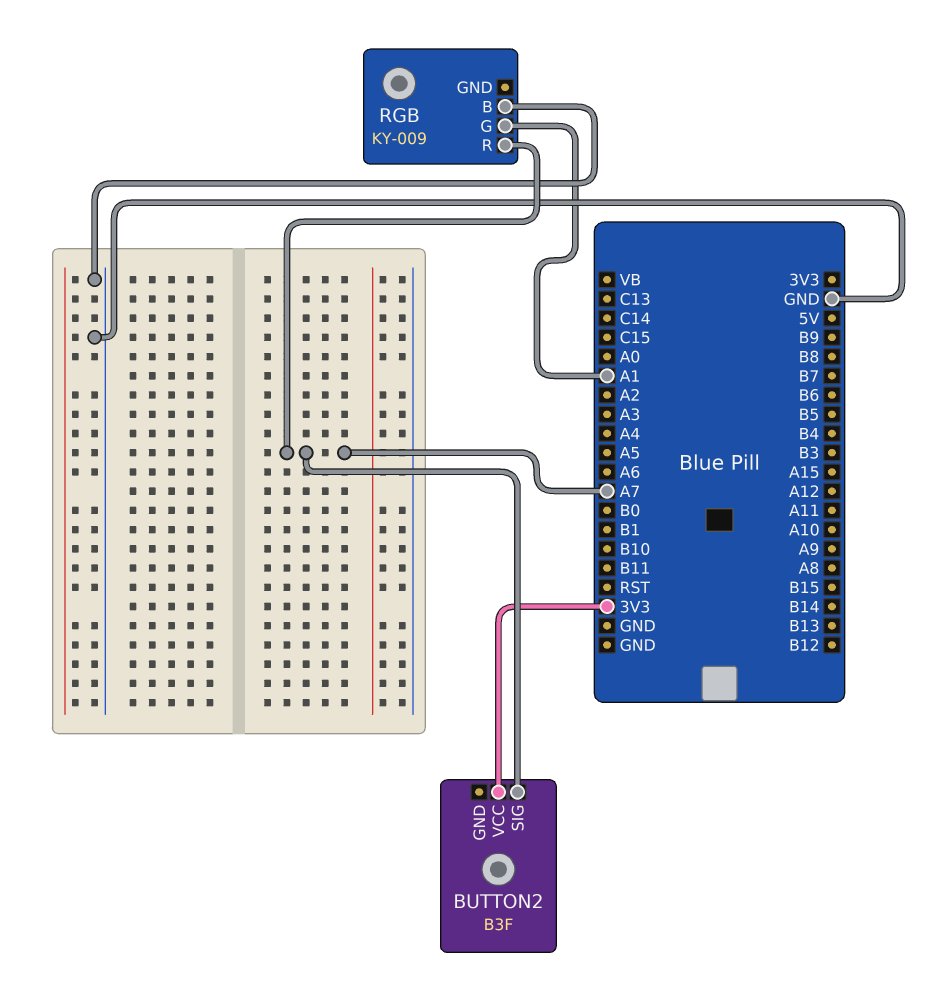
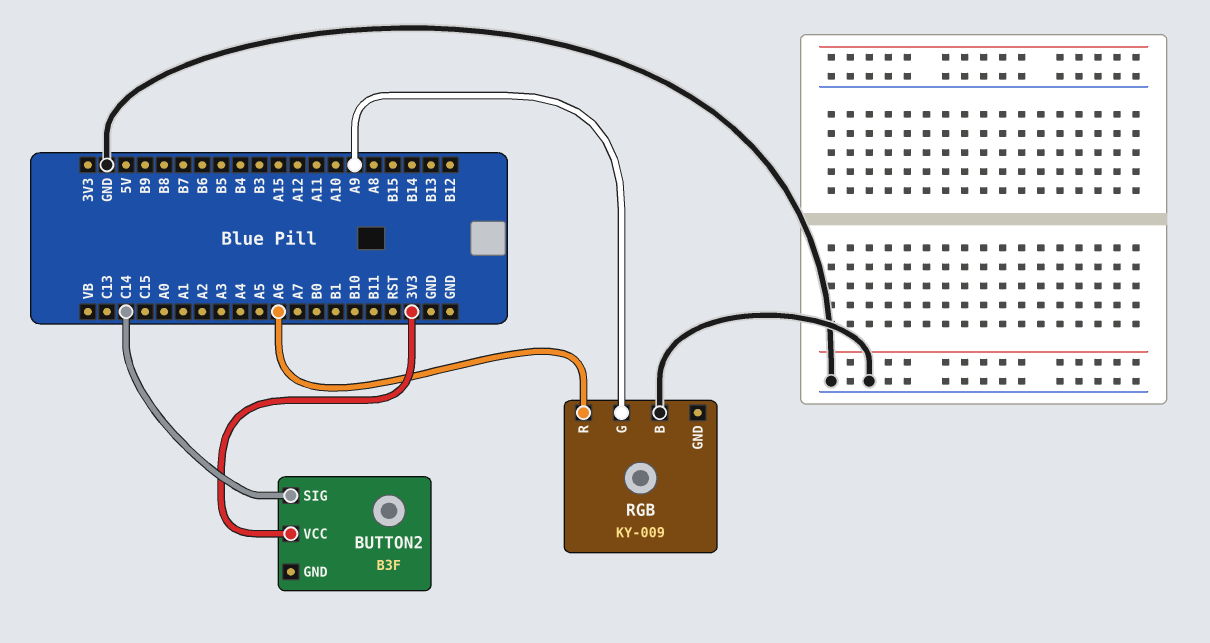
BUTTON2 pin SIG: A7 -> C14
RGB pin G: A1 -> A9
RGB pin R: A7 -> A6

